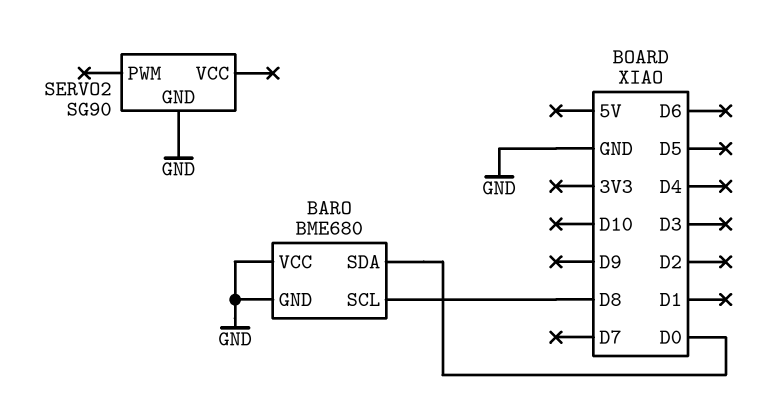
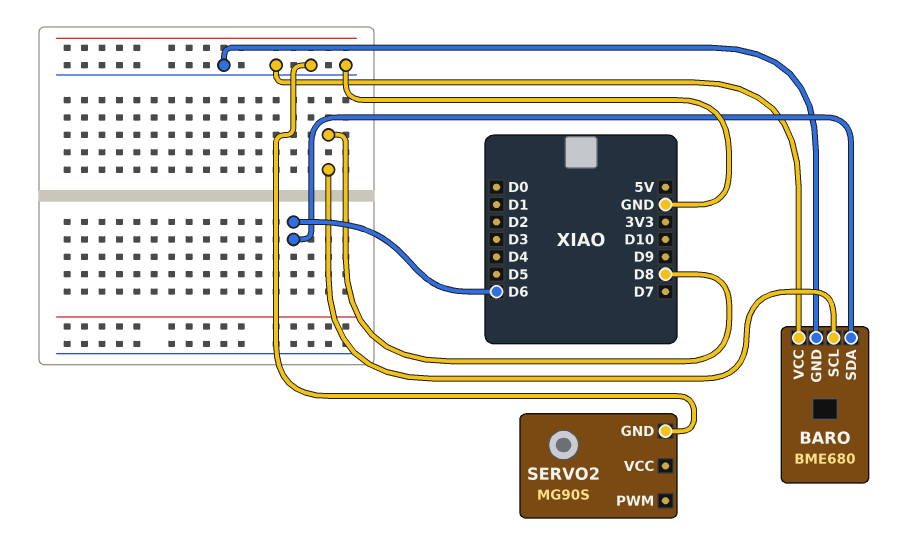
BARO pin SDA: D0 -> D6
SERVO2: SG90 -> MG90S

